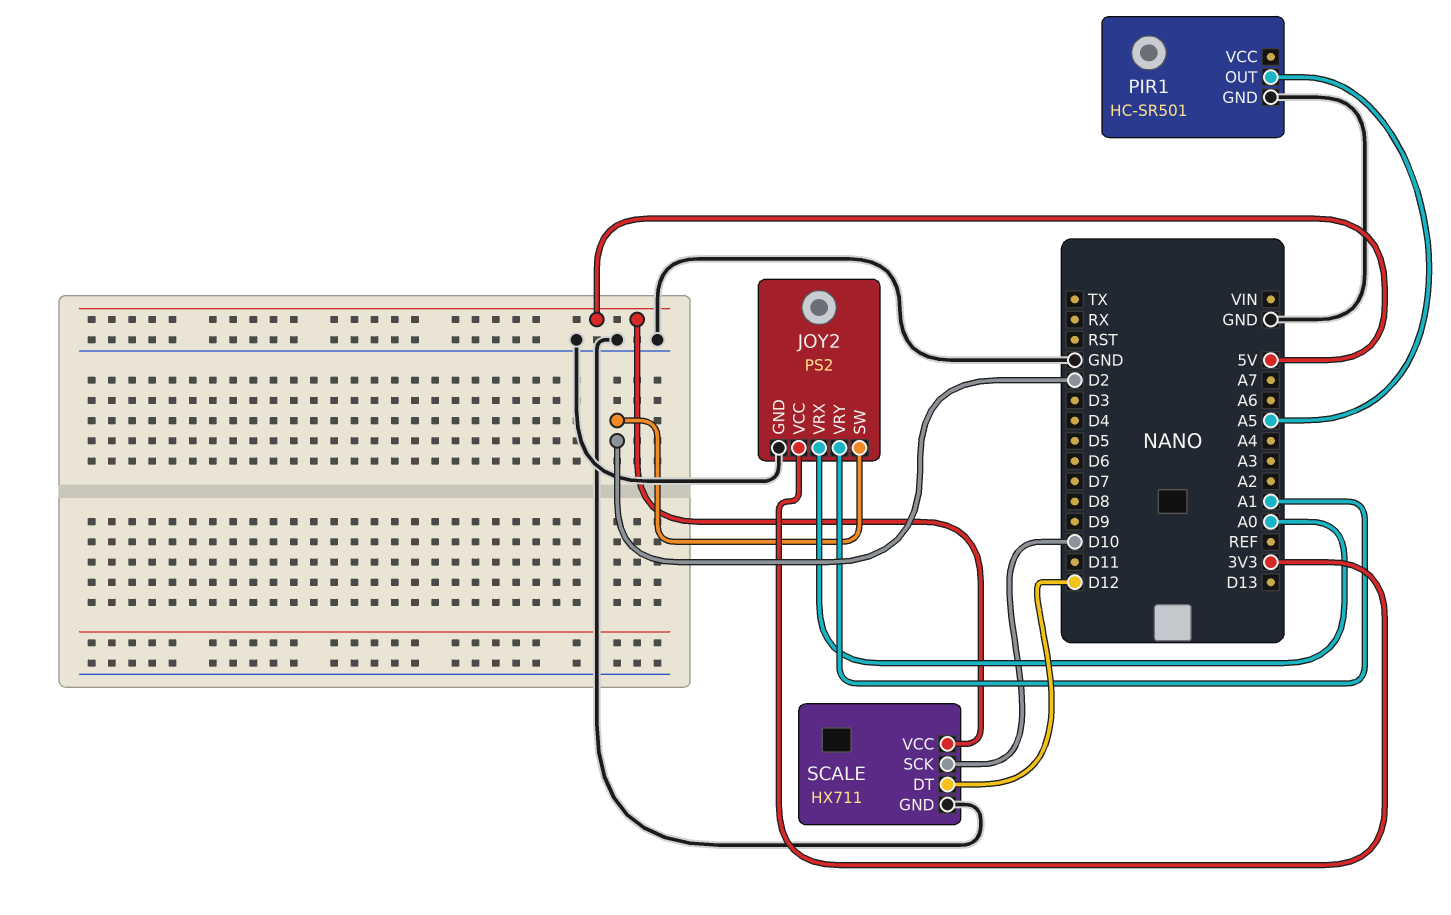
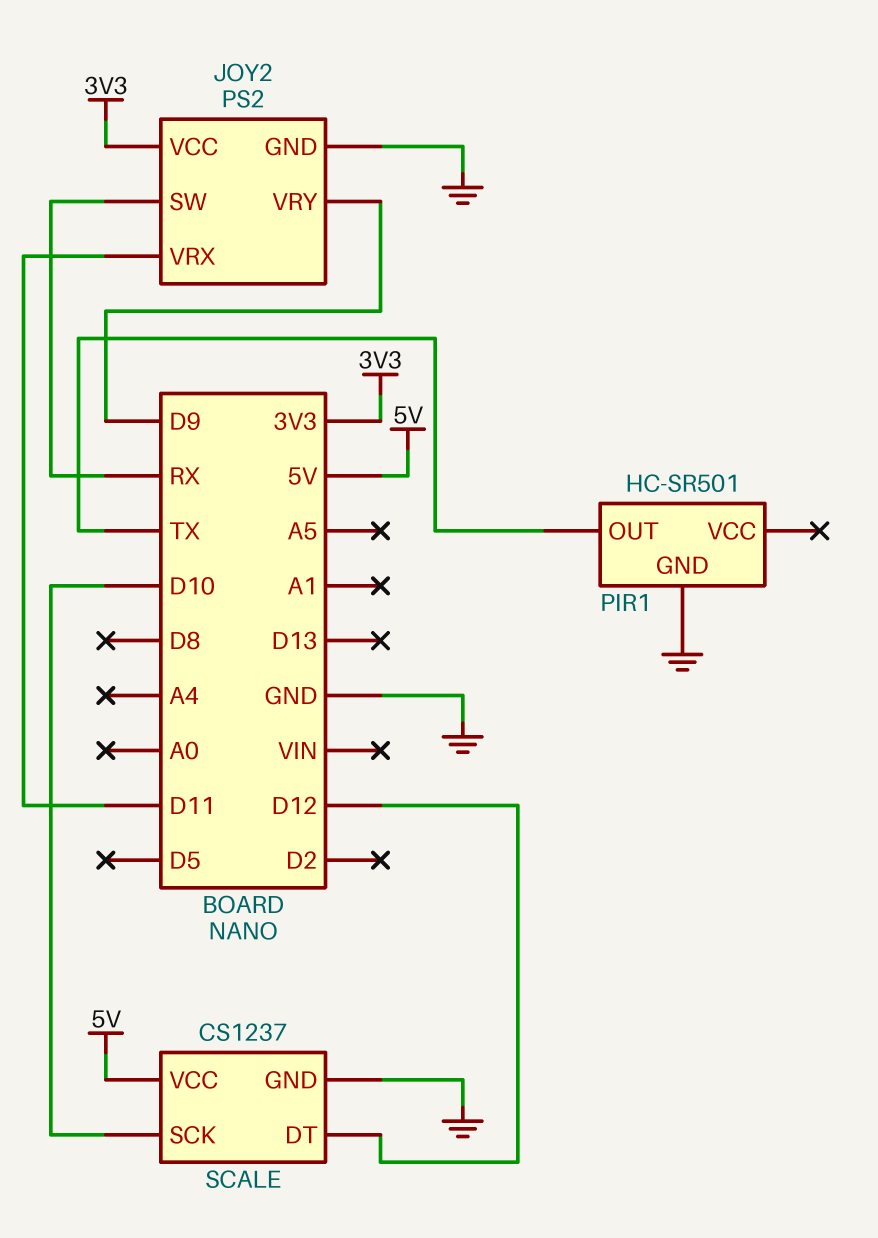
JOY2 pin SW: D2 -> RX
JOY2 pin VRX: A0 -> D11
JOY2 pin VRY: A1 -> D9
PIR1 pin OUT: A5 -> TX
SCALE: HX711 -> CS1237

